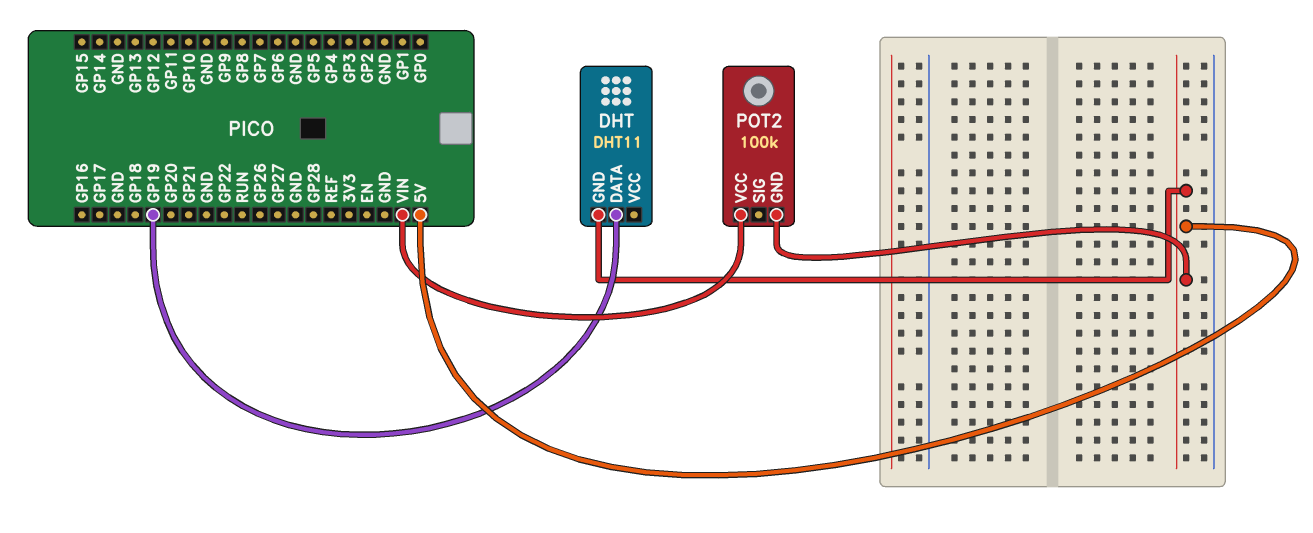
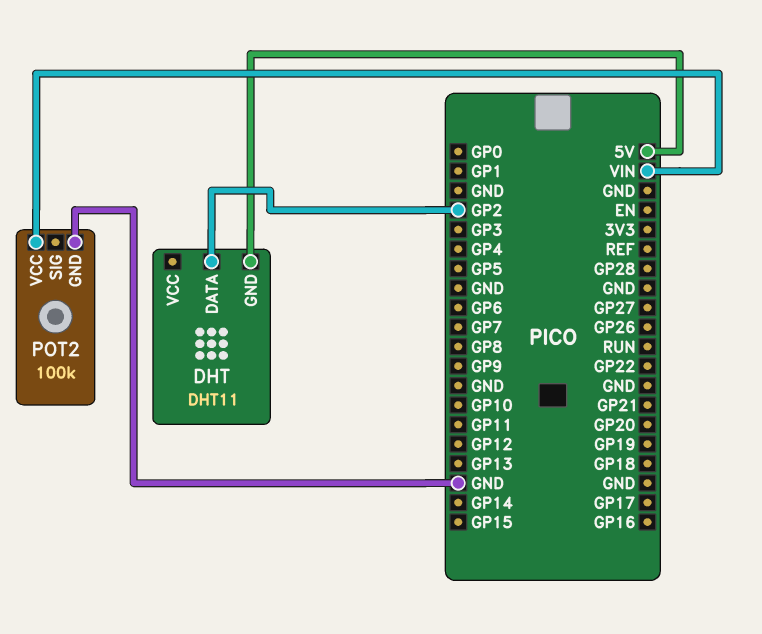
DHT pin DATA: GP19 -> GP2
POT2 pin GND: 5V -> GND

